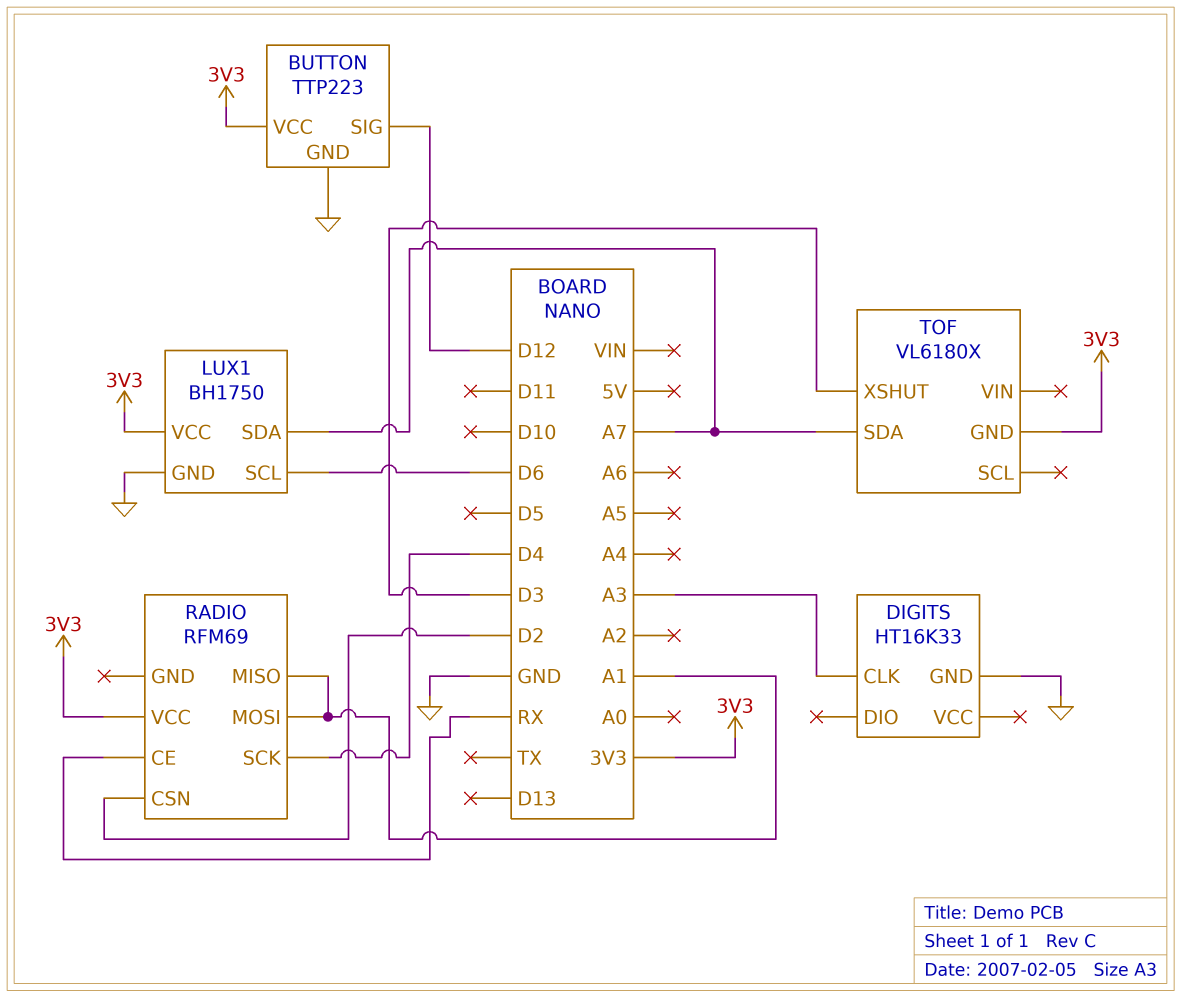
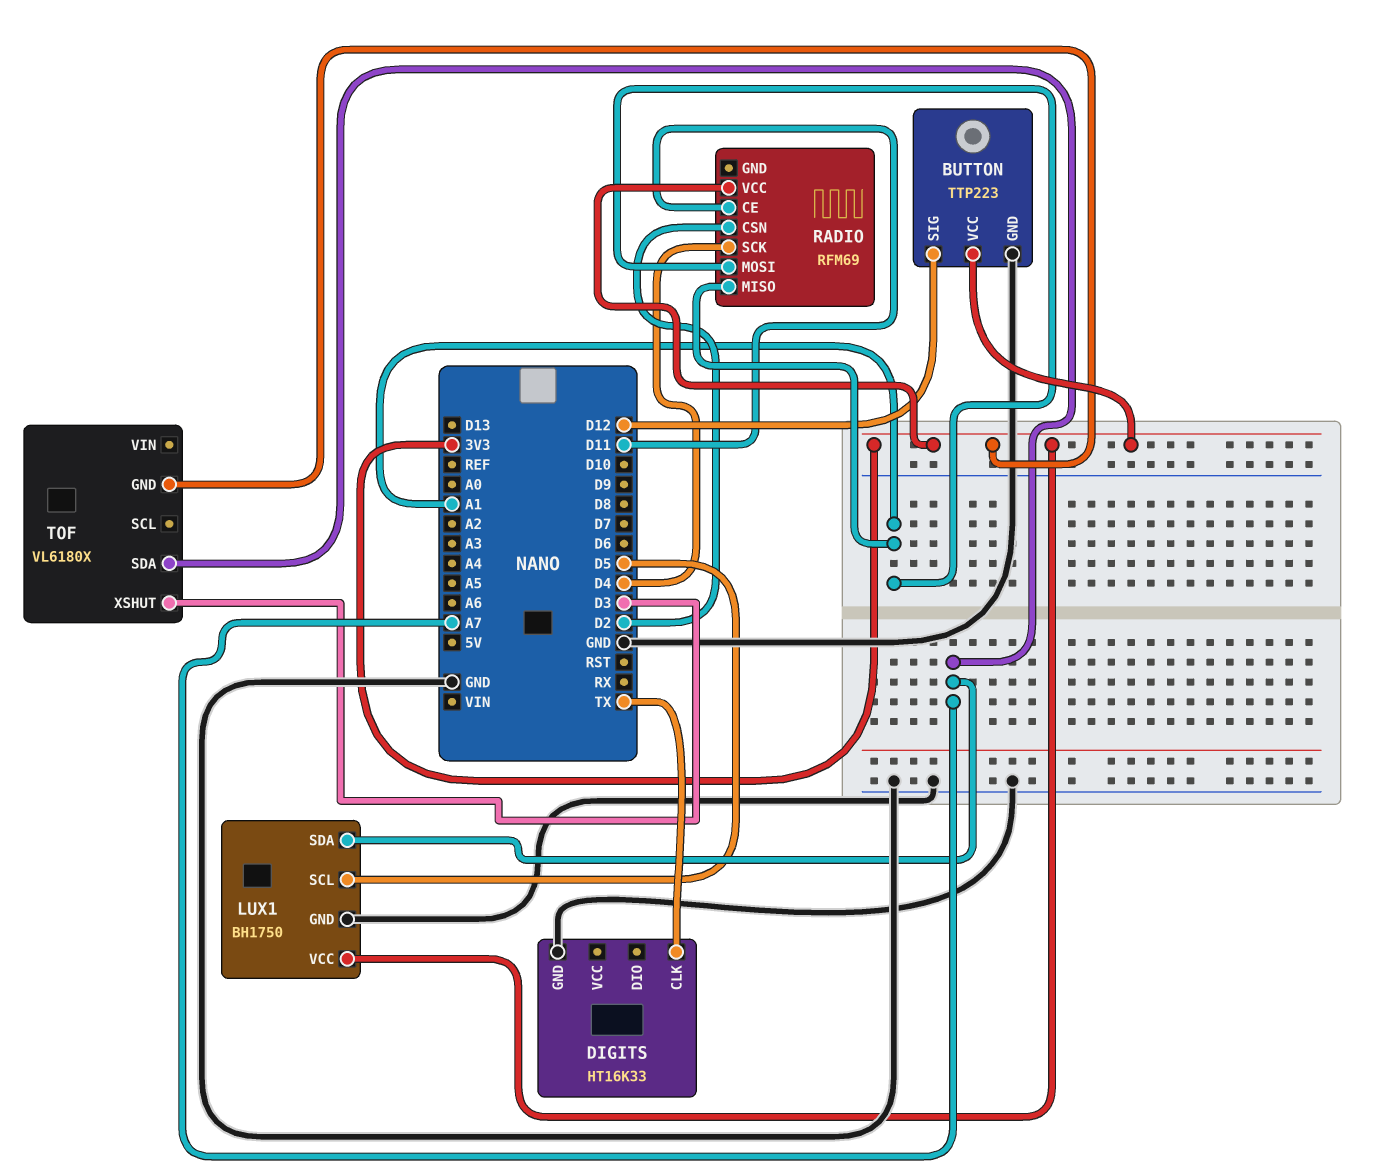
DIGITS pin CLK: A3 -> TX
LUX1 pin SCL: D6 -> D5
RADIO pin CE: RX -> D11

